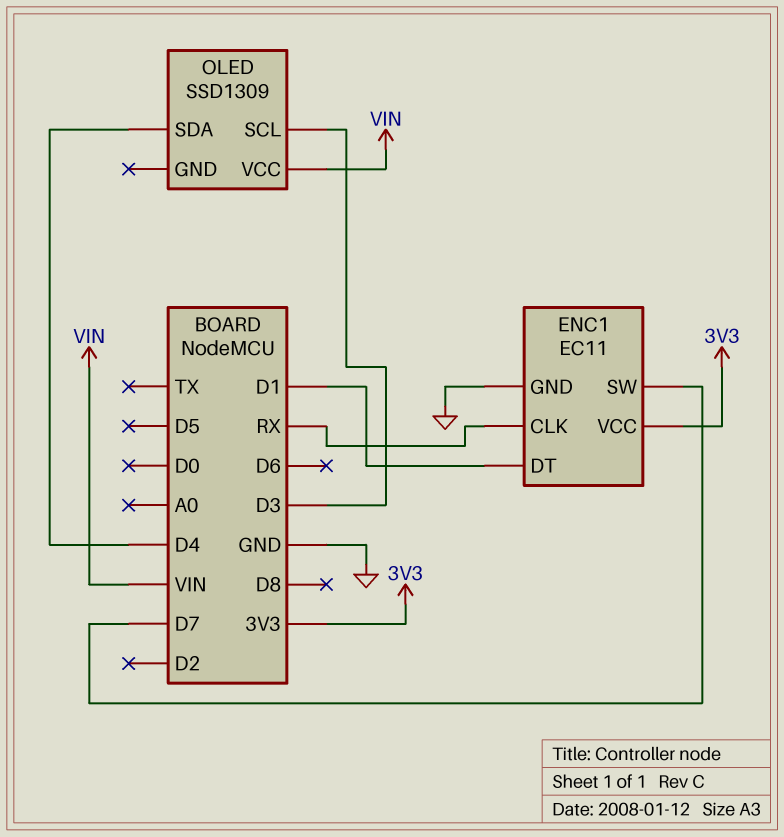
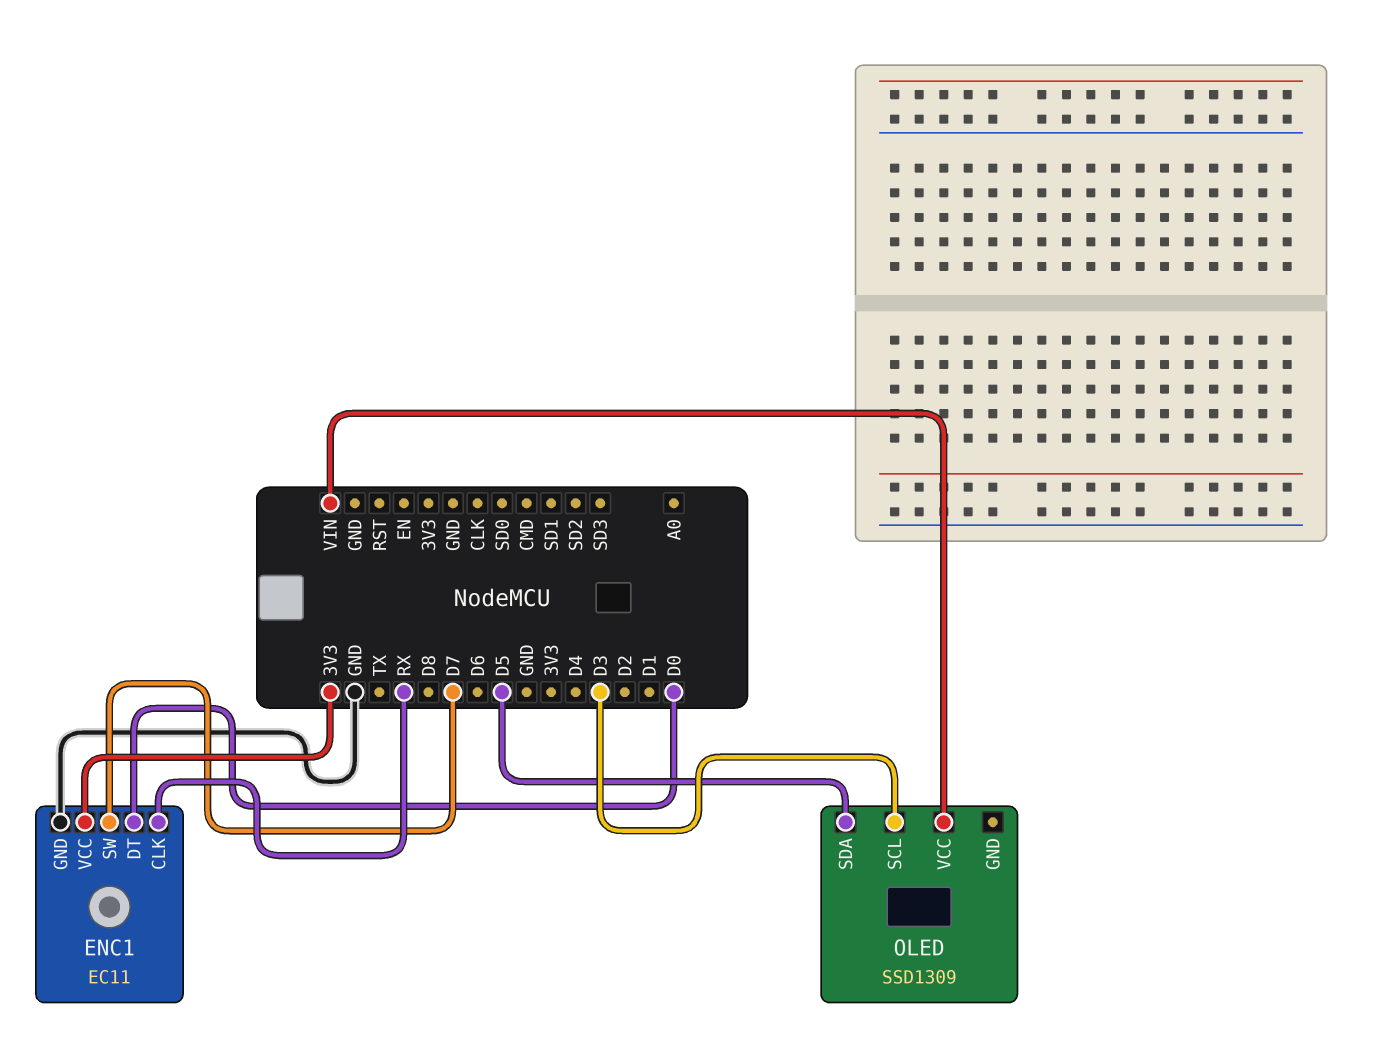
ENC1 pin DT: D1 -> D0
OLED pin SDA: D4 -> D5

